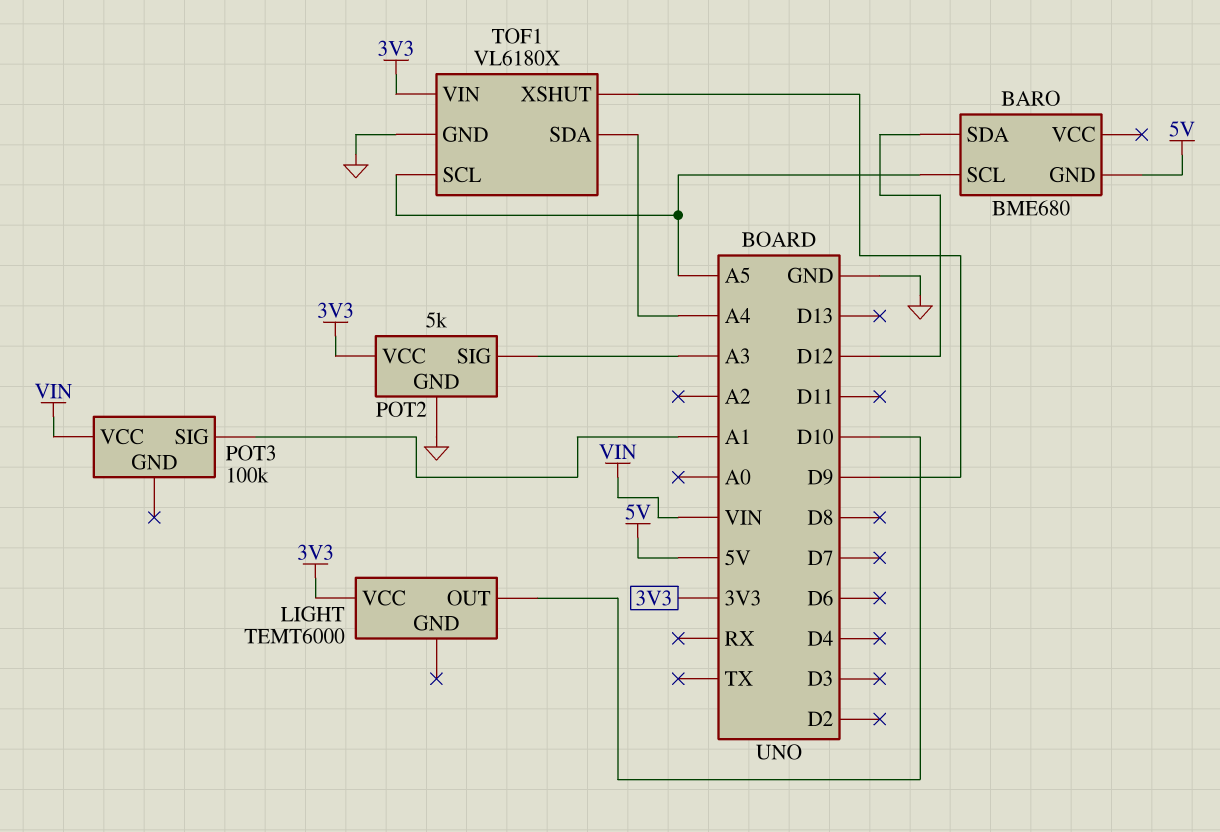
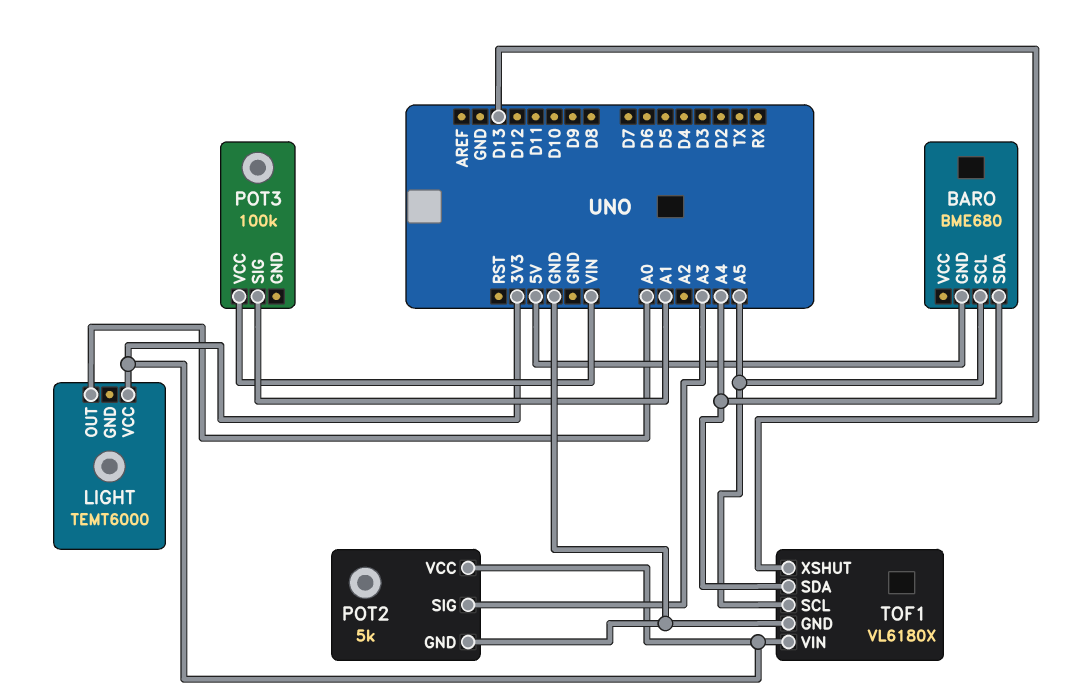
BARO pin SDA: D12 -> A4
LIGHT pin OUT: D10 -> A0
TOF1 pin XSHUT: D9 -> D13

